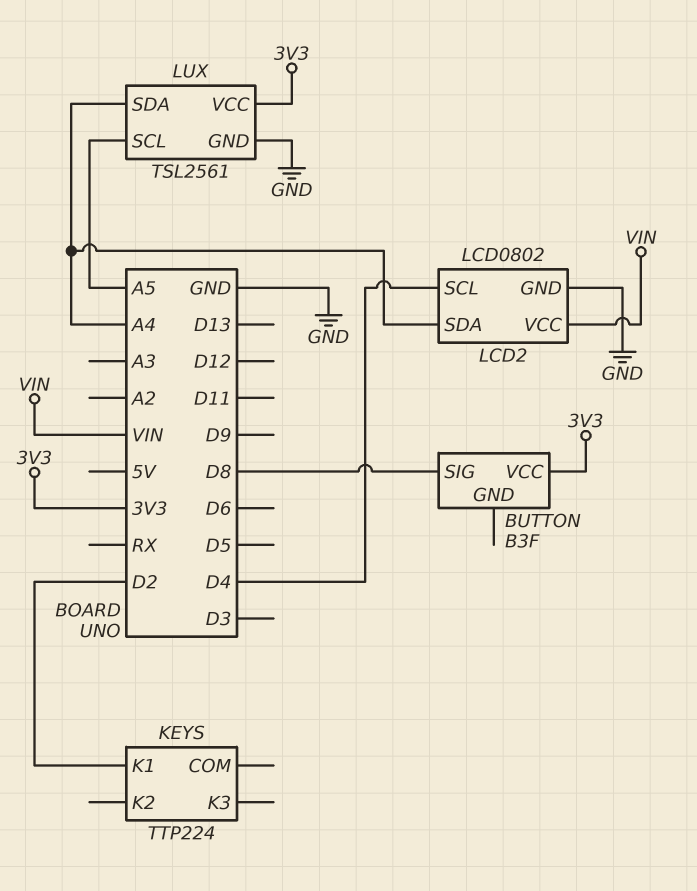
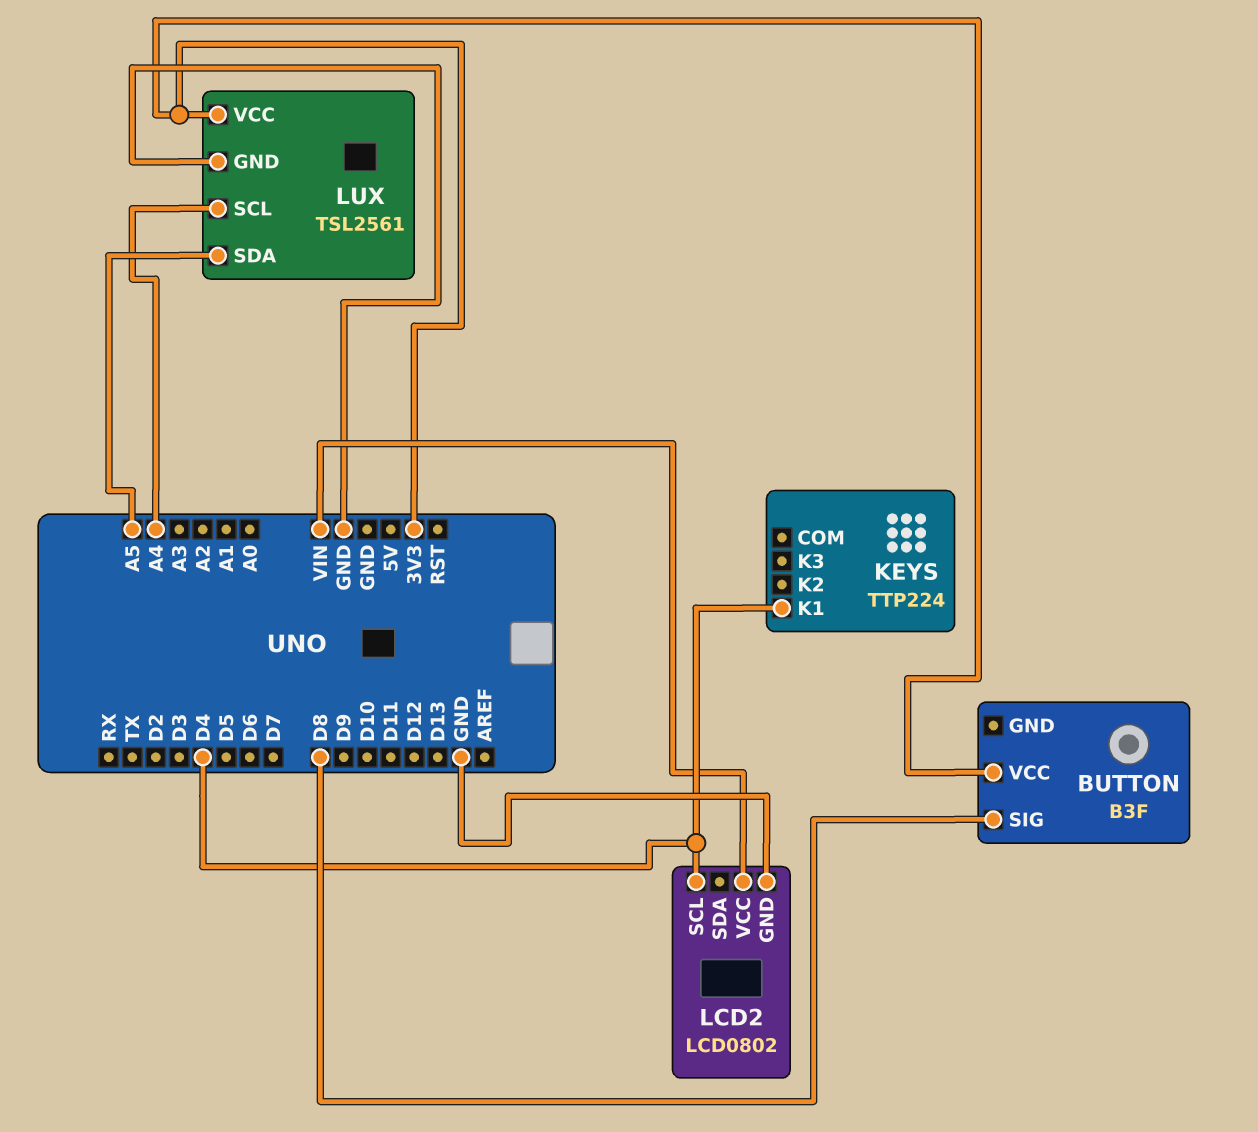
KEYS pin K1: D2 -> D4
LCD2 pin SDA: A4 -> none
LUX pin SCL: A5 -> A4
LUX pin SDA: A4 -> A5

